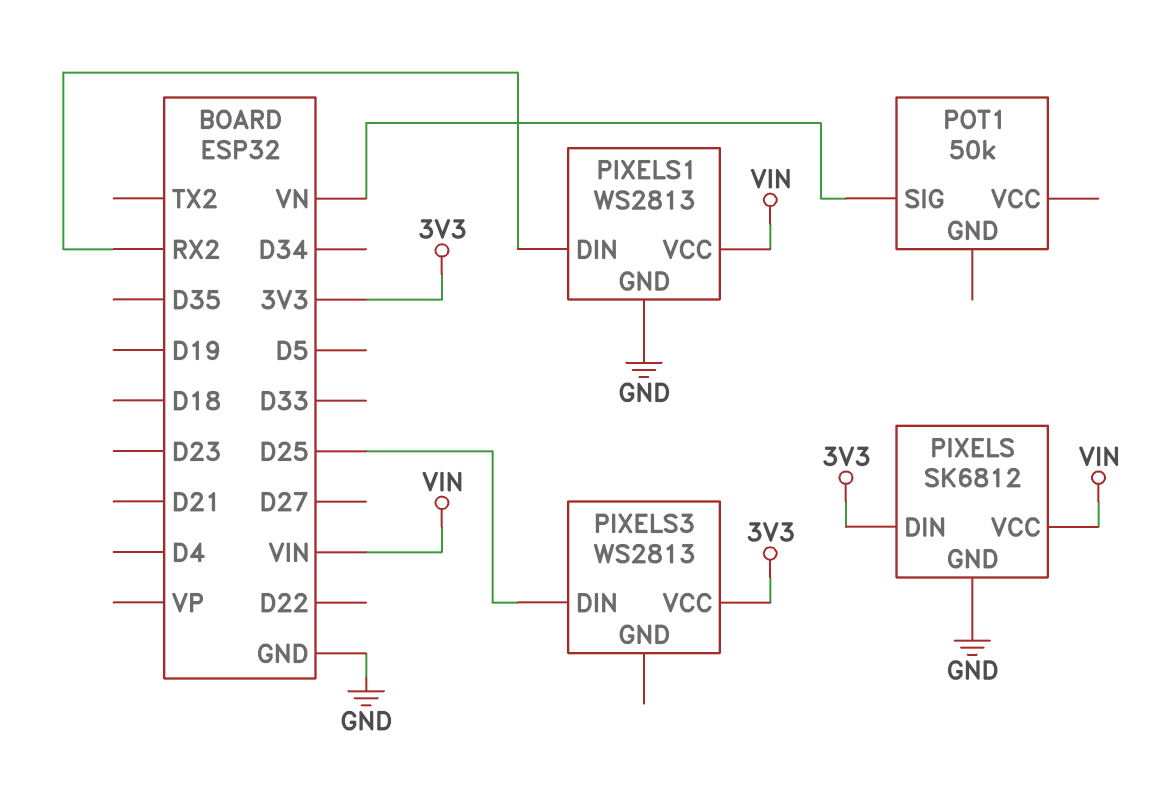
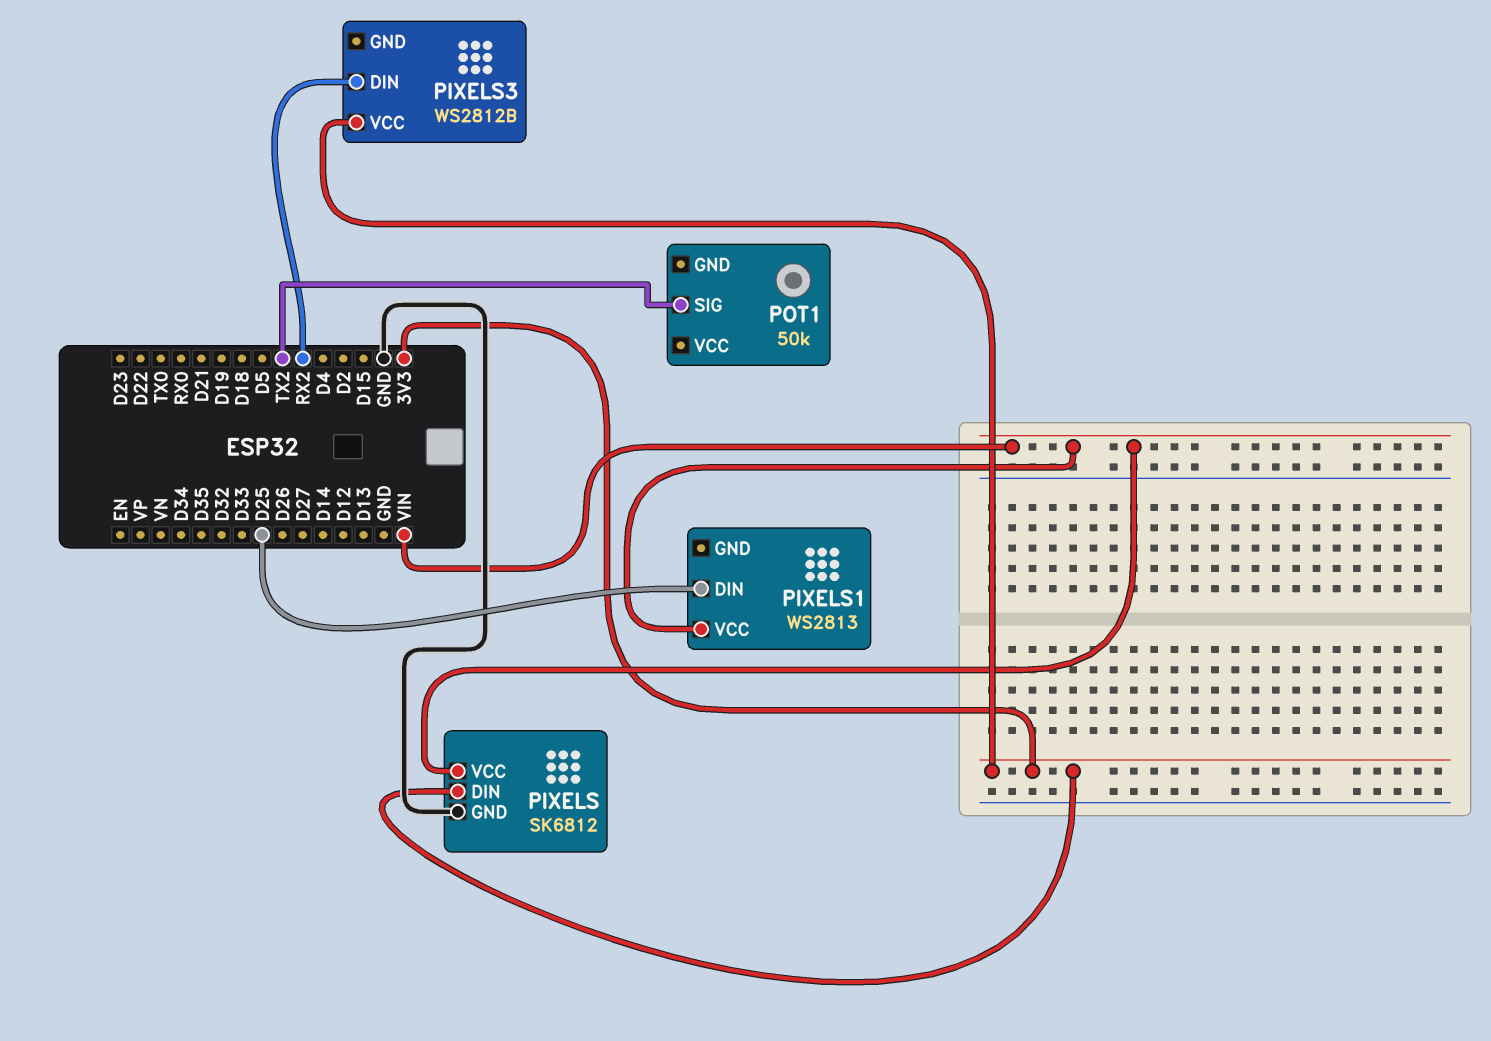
PIXELS1 pin DIN: RX2 -> D25
PIXELS1 pin GND: GND -> none
PIXELS3: WS2813 -> WS2812B
PIXELS3 pin DIN: D25 -> RX2
POT1 pin SIG: VN -> TX2

